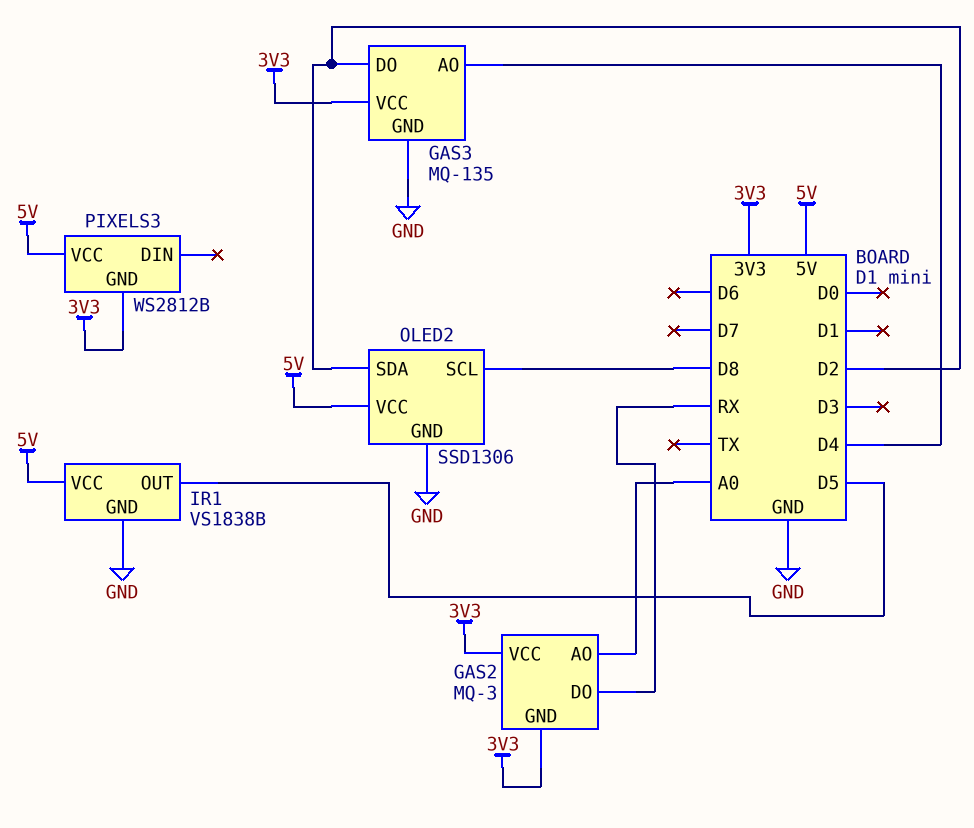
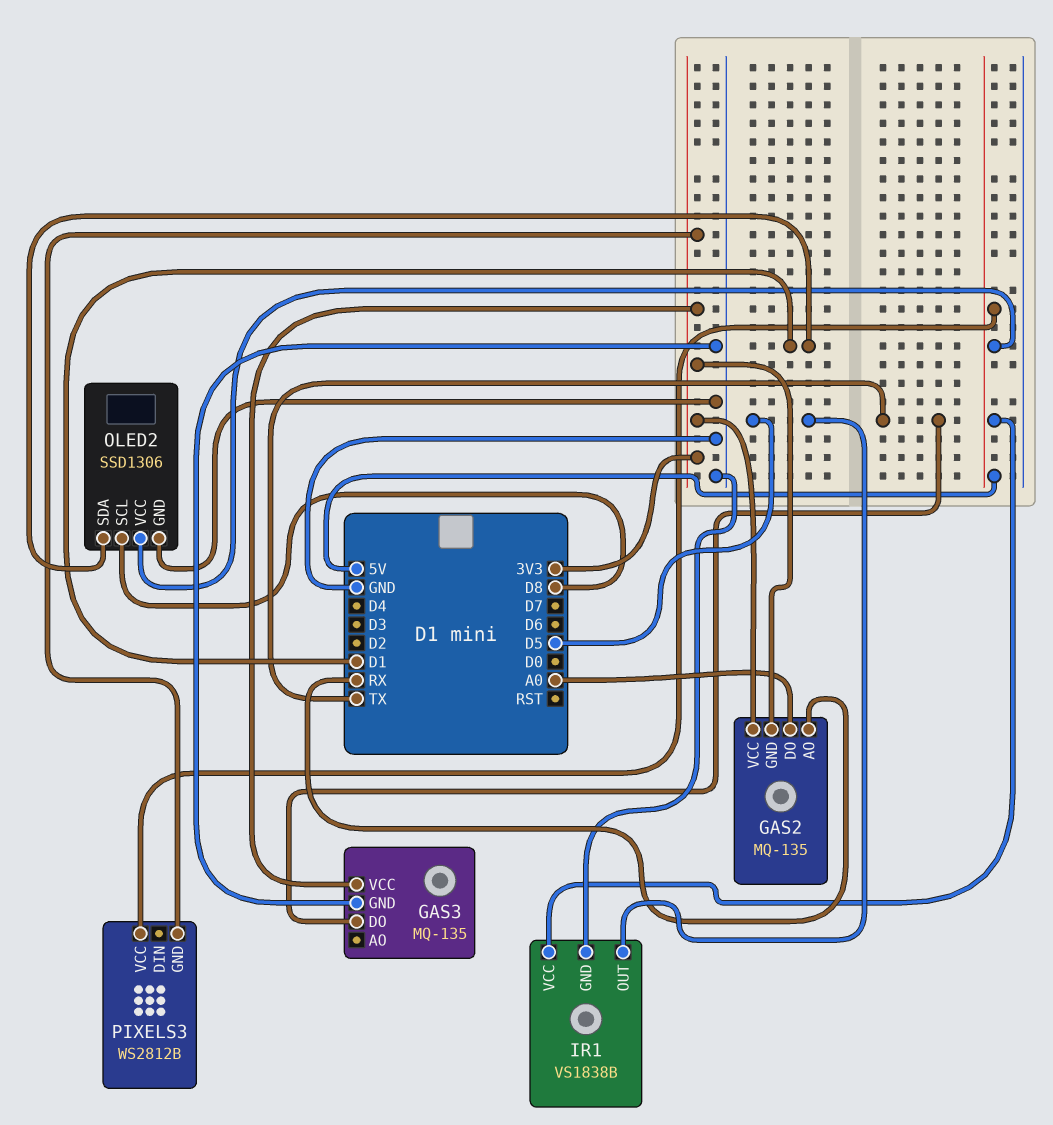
GAS2: MQ-3 -> MQ-135
GAS2 pin AO: A0 -> RX
GAS2 pin DO: RX -> A0
GAS3 pin AO: D4 -> none
GAS3 pin DO: D2 -> TX
OLED2 pin SDA: D2 -> D1

